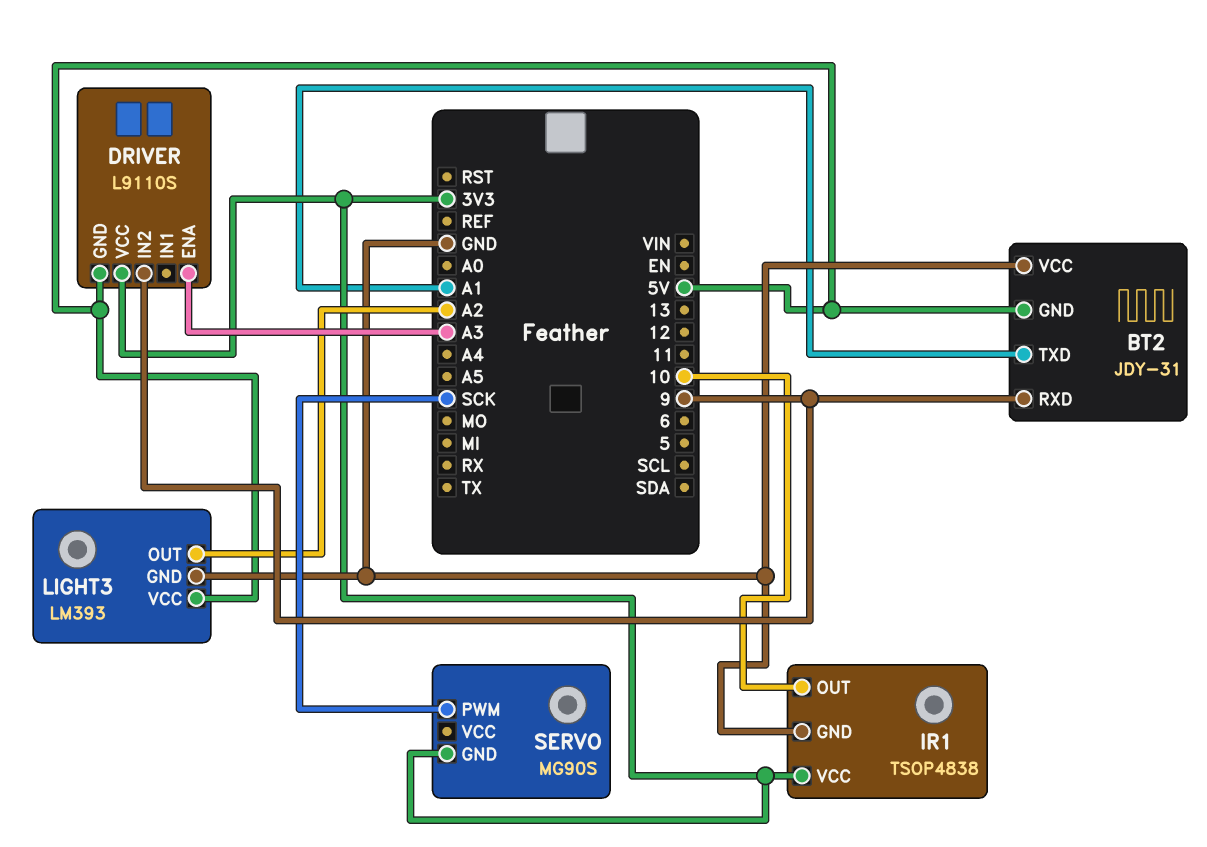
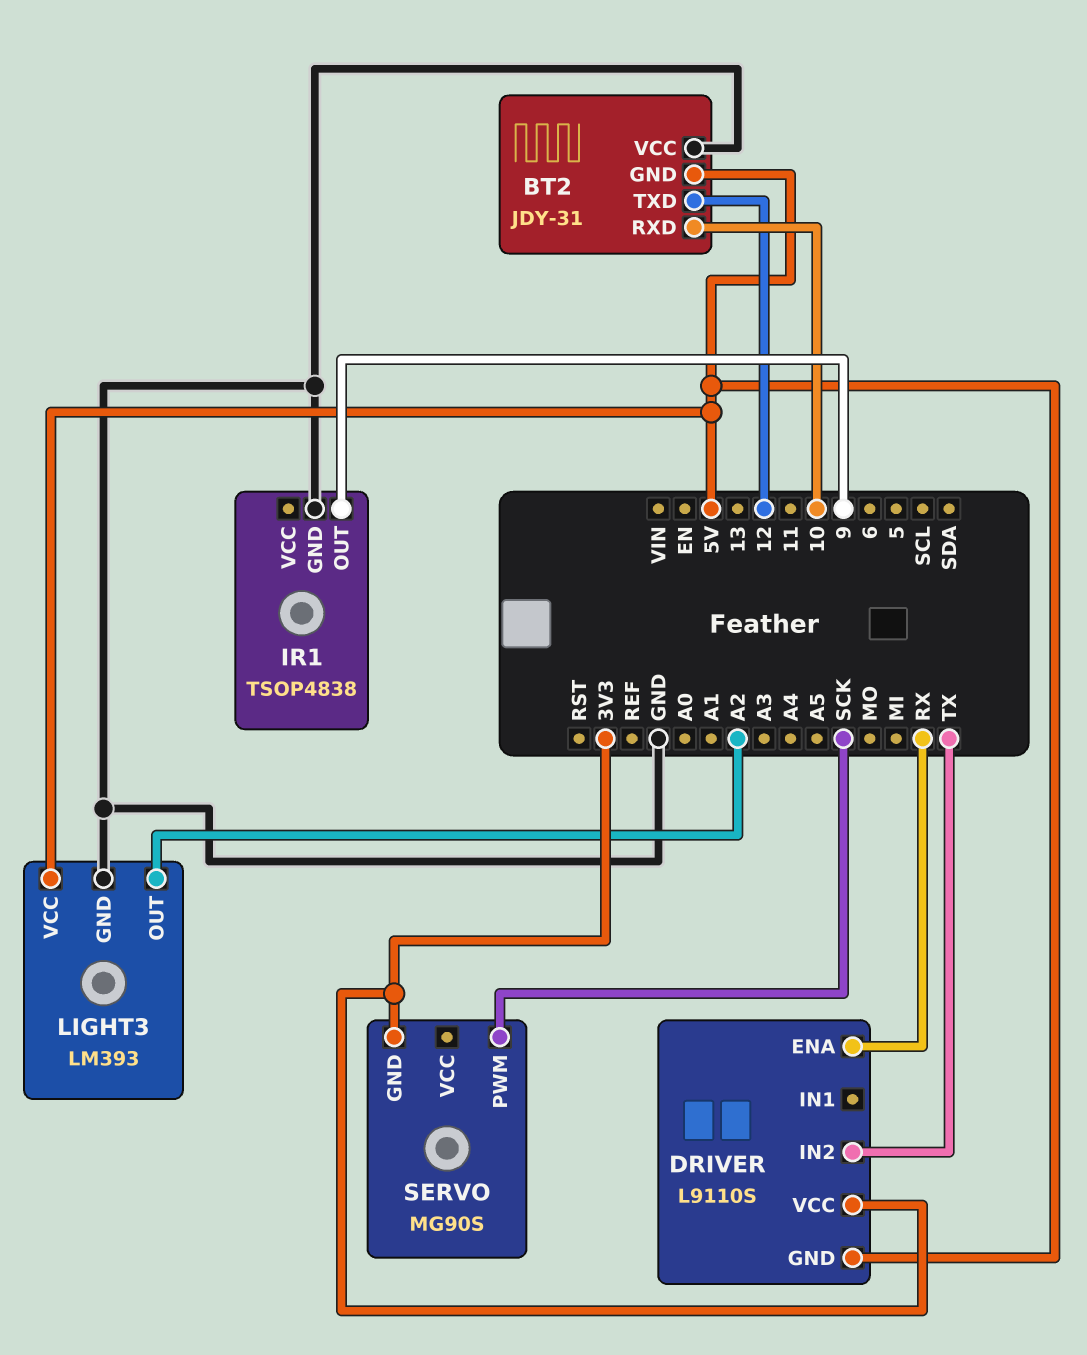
BT2 pin RXD: 9 -> 10
BT2 pin TXD: A1 -> 12
DRIVER pin ENA: A3 -> RX
DRIVER pin IN2: 9 -> TX
IR1 pin OUT: 10 -> 9
IR1 pin VCC: 3V3 -> none

